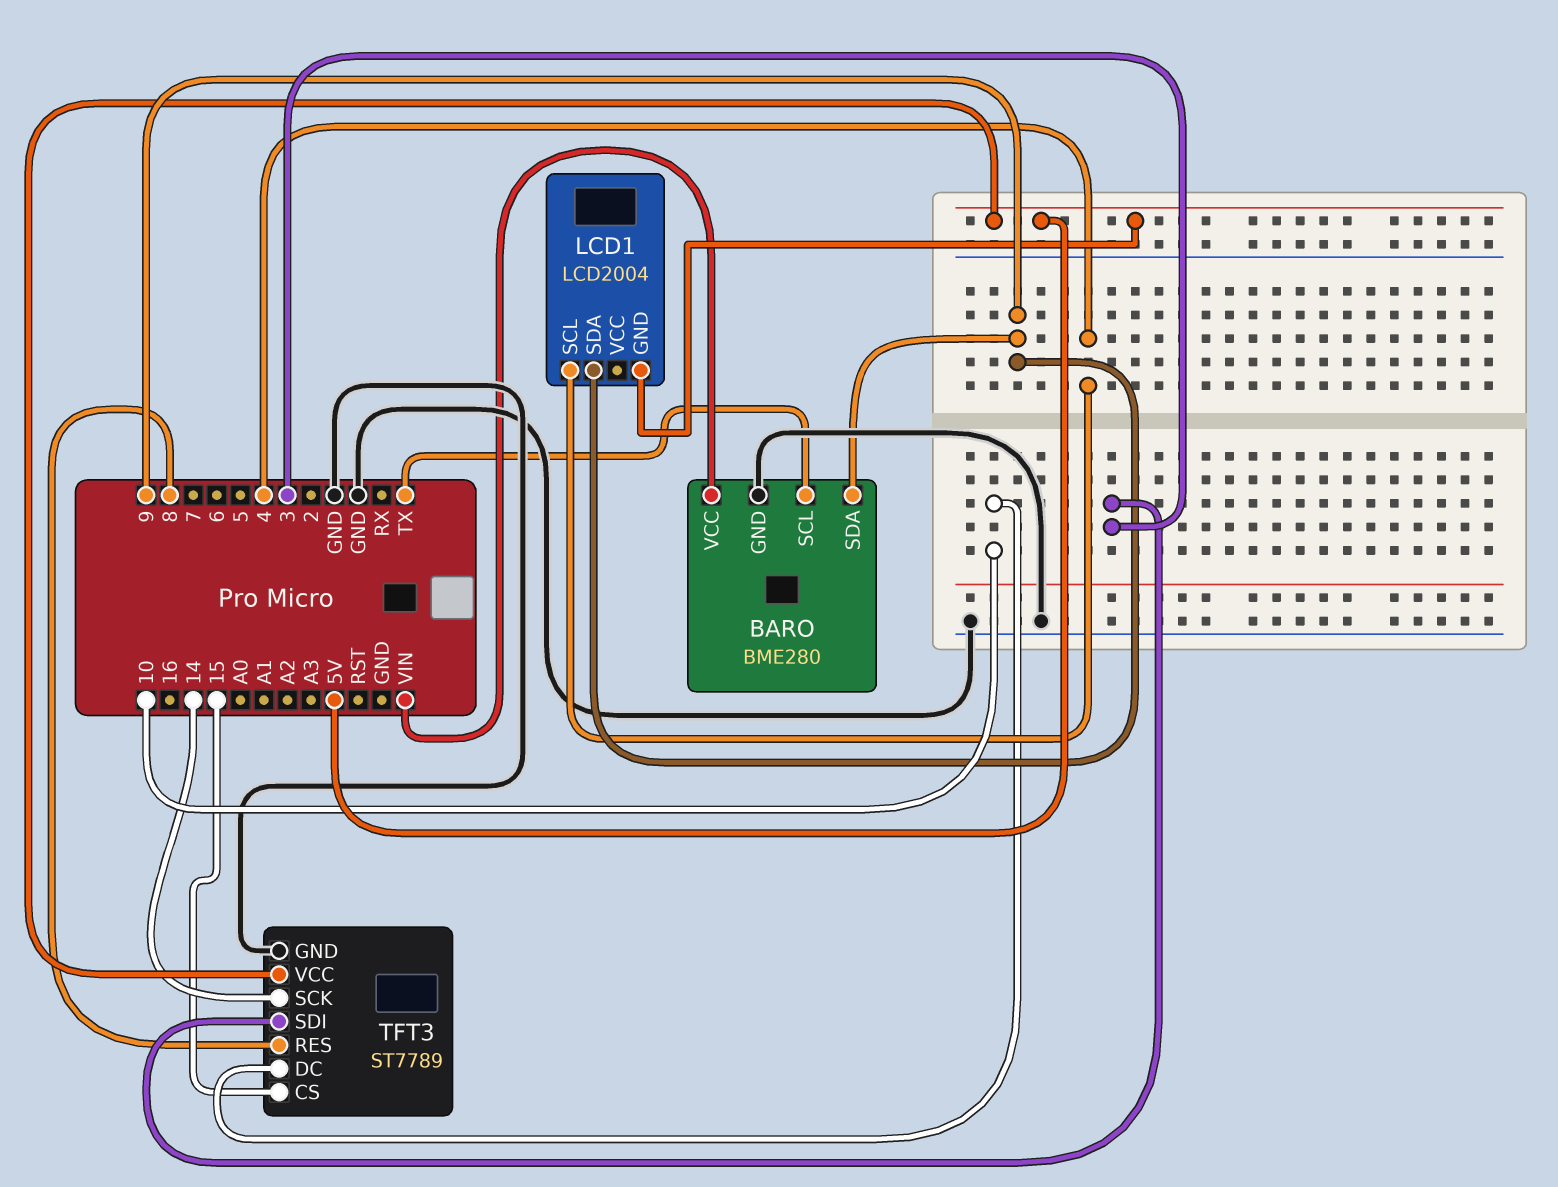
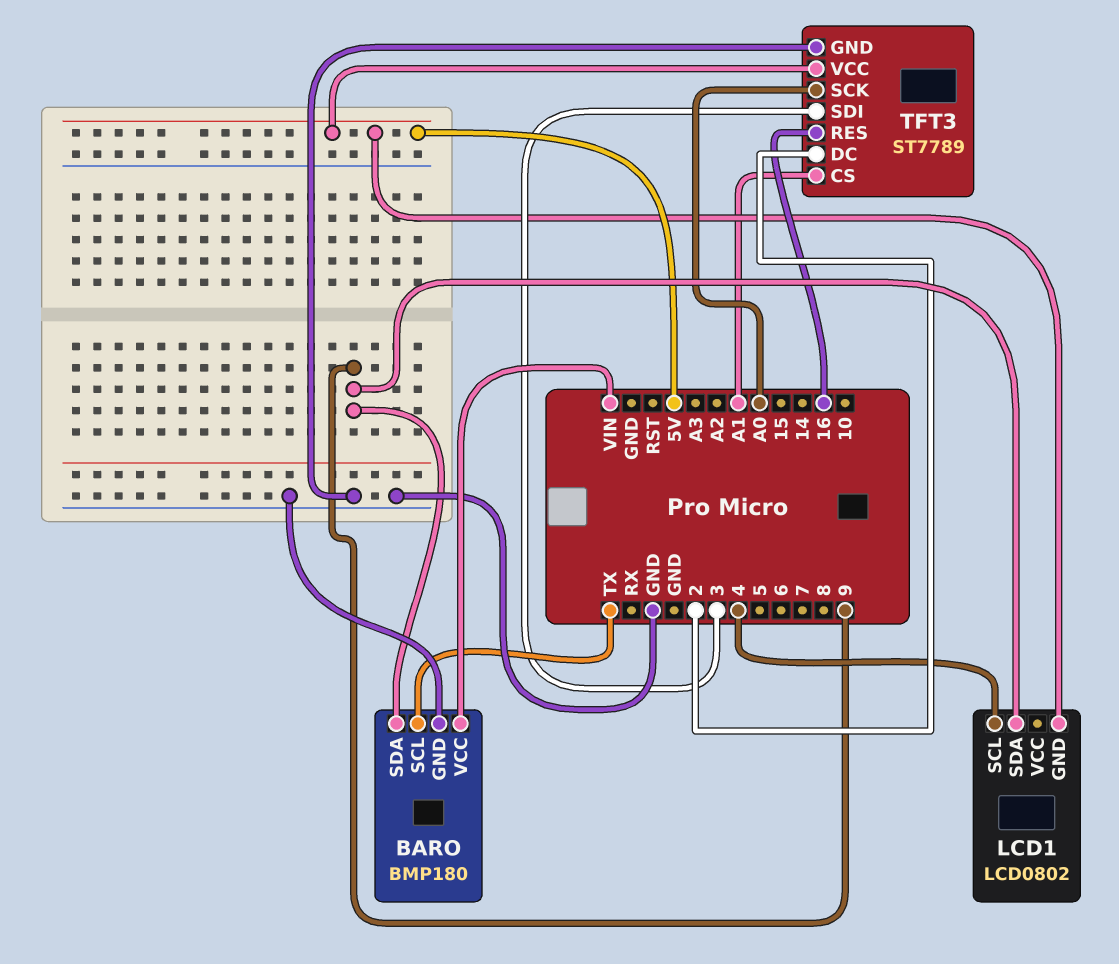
BARO: BME280 -> BMP180
LCD1: LCD2004 -> LCD0802
TFT3 pin CS: 15 -> A1
TFT3 pin DC: 10 -> 2
TFT3 pin RES: 8 -> 16
TFT3 pin SCK: 14 -> A0

